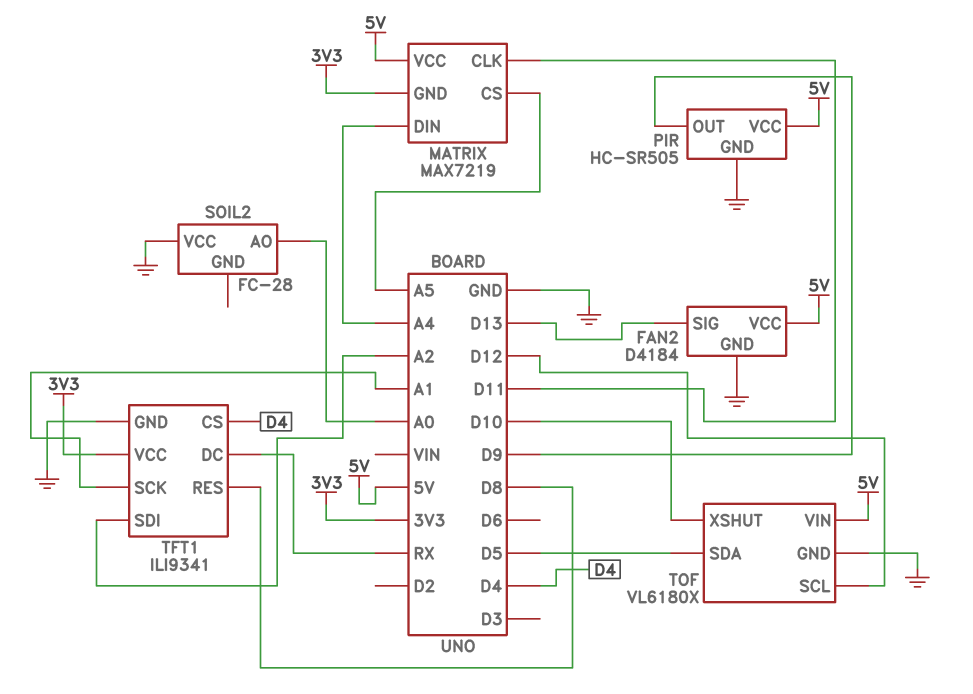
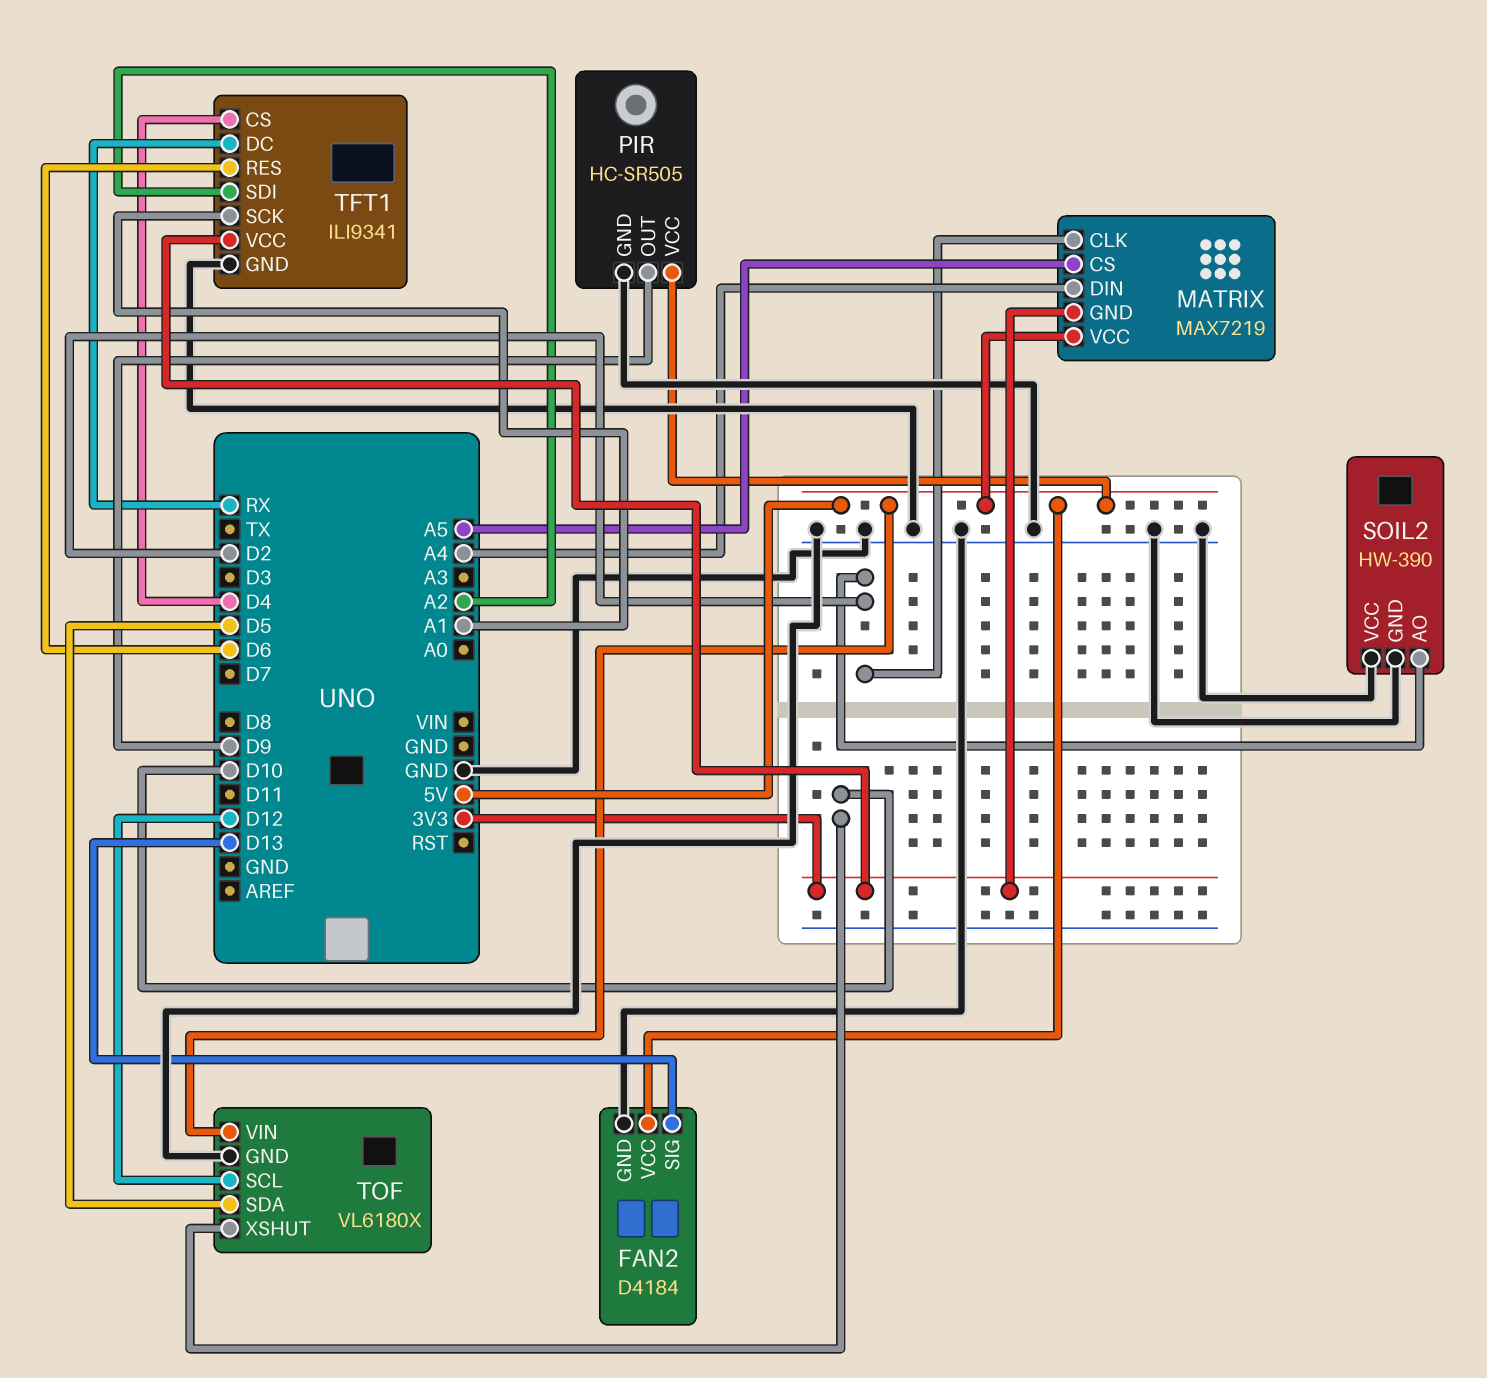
MATRIX pin CLK: D11 -> D2
SOIL2: FC-28 -> HW-390
SOIL2 pin AO: A0 -> D2
SOIL2 pin GND: none -> GND
TFT1 pin RES: D8 -> D6

